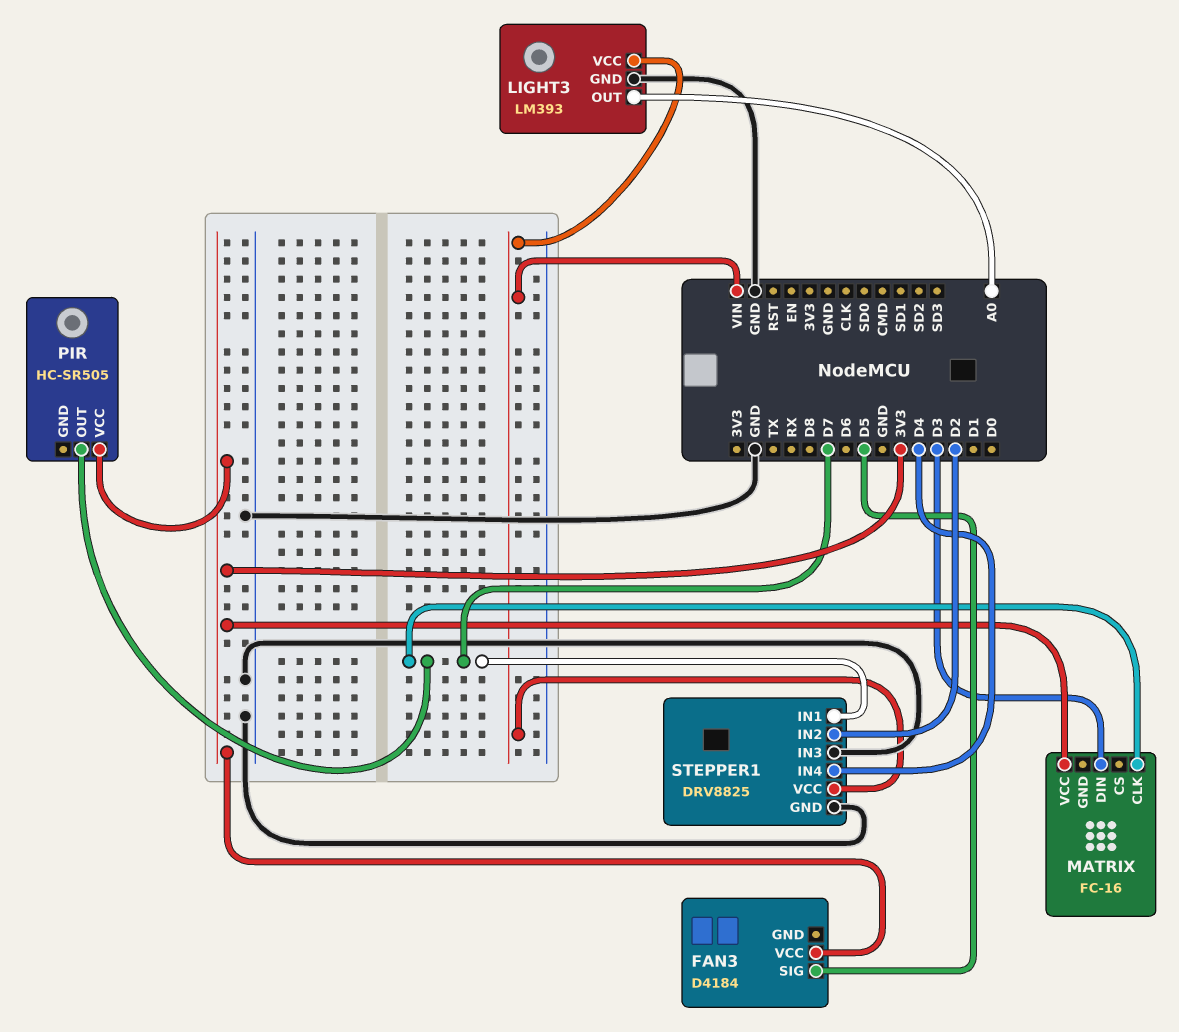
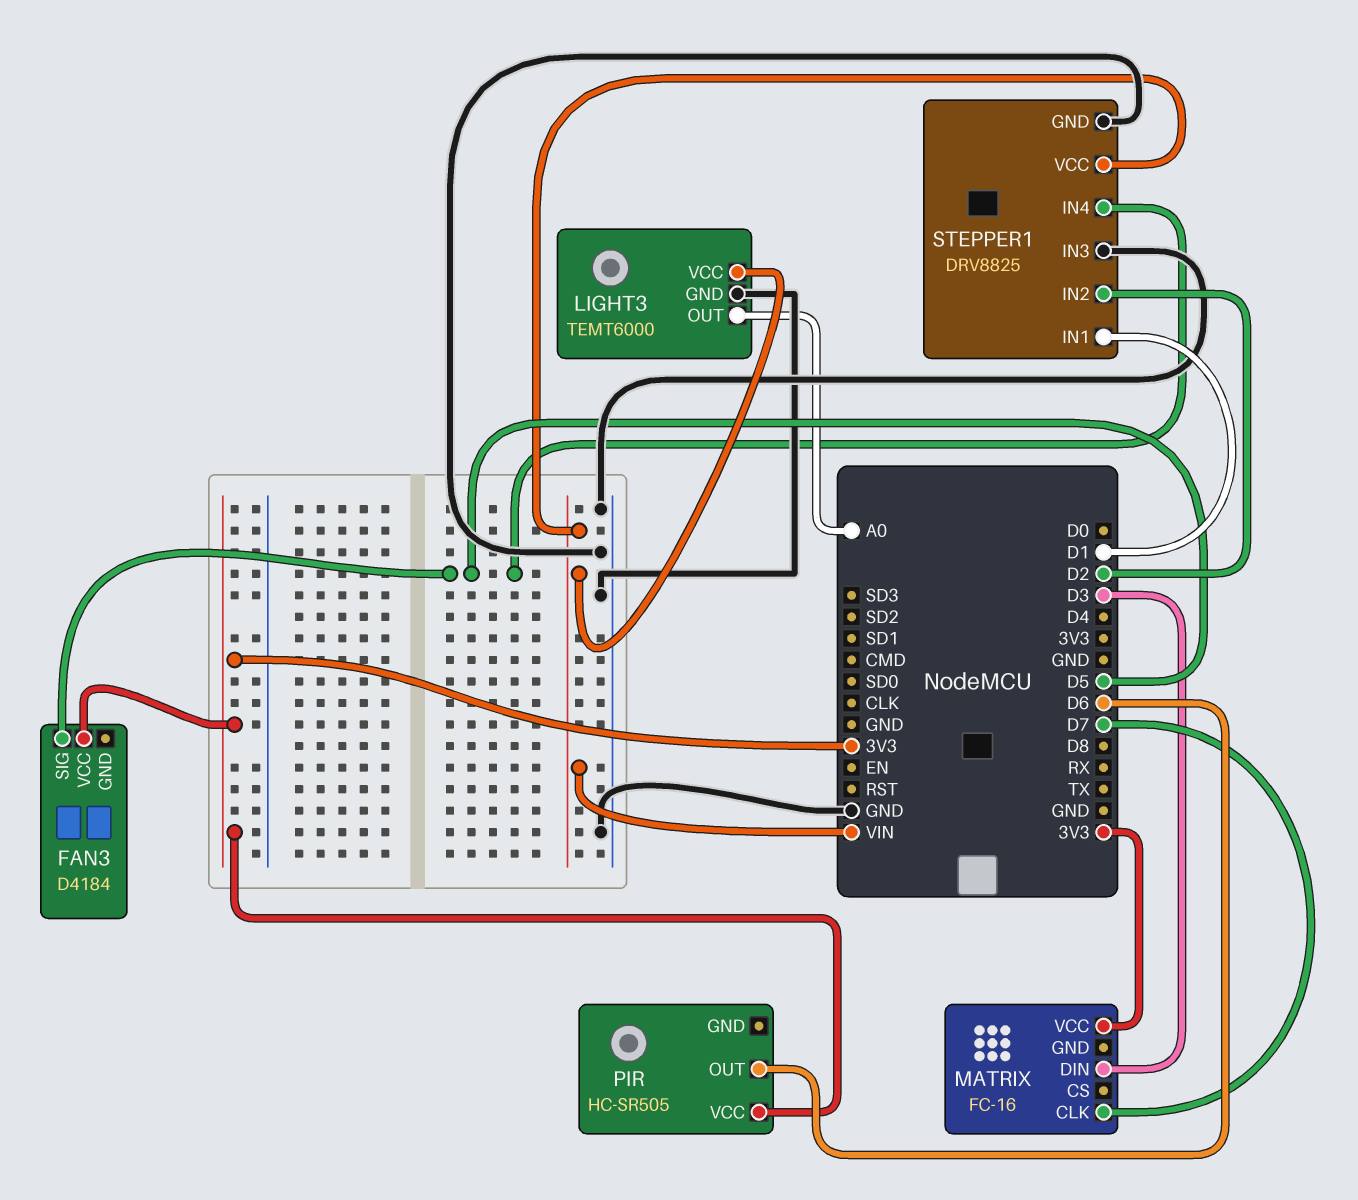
LIGHT3: LM393 -> TEMT6000
PIR pin OUT: D7 -> D6
STEPPER1 pin IN1: D7 -> D1
STEPPER1 pin IN4: D4 -> D5

